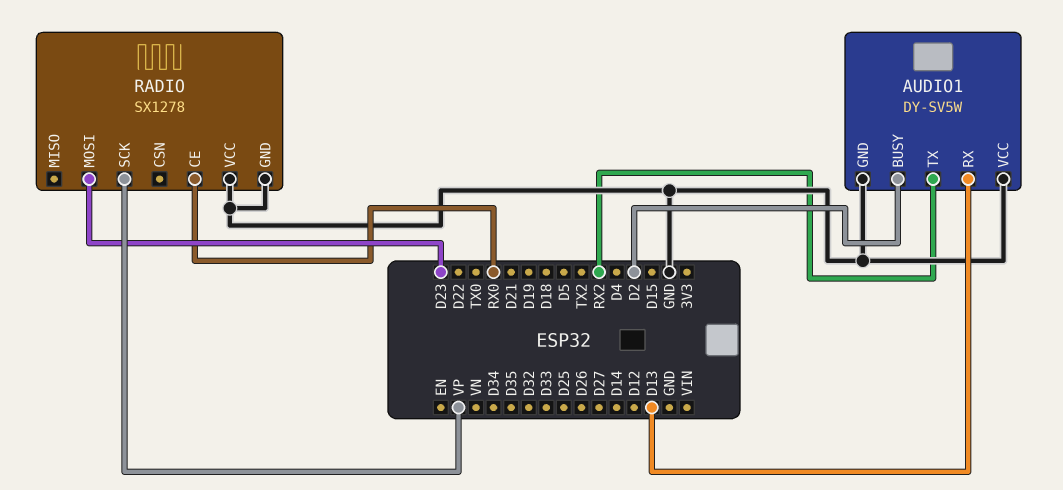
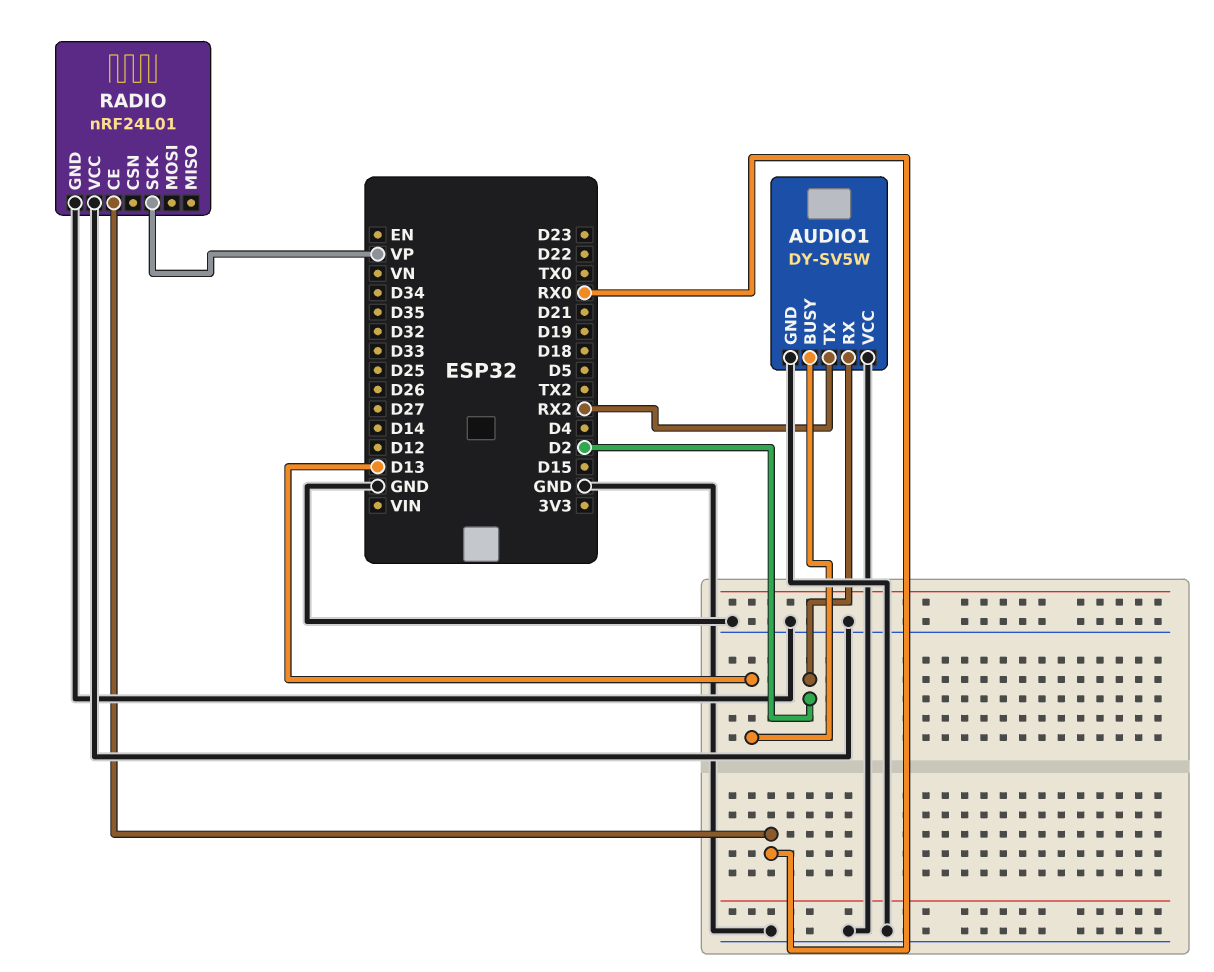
AUDIO1 pin BUSY: D2 -> D13
AUDIO1 pin RX: D13 -> D2
RADIO: SX1278 -> nRF24L01
RADIO pin MOSI: D23 -> none

